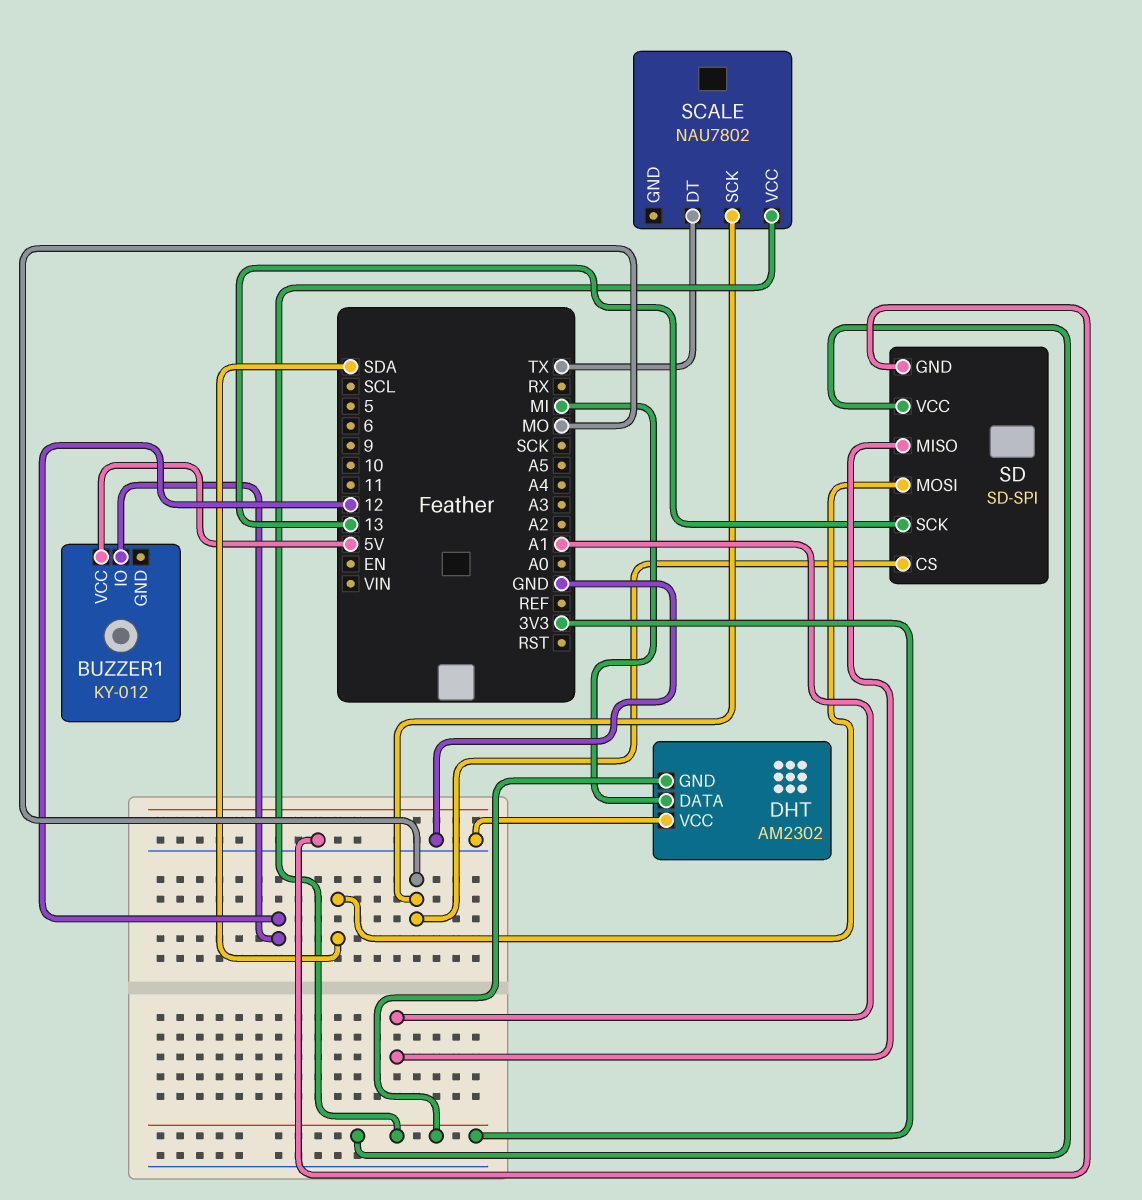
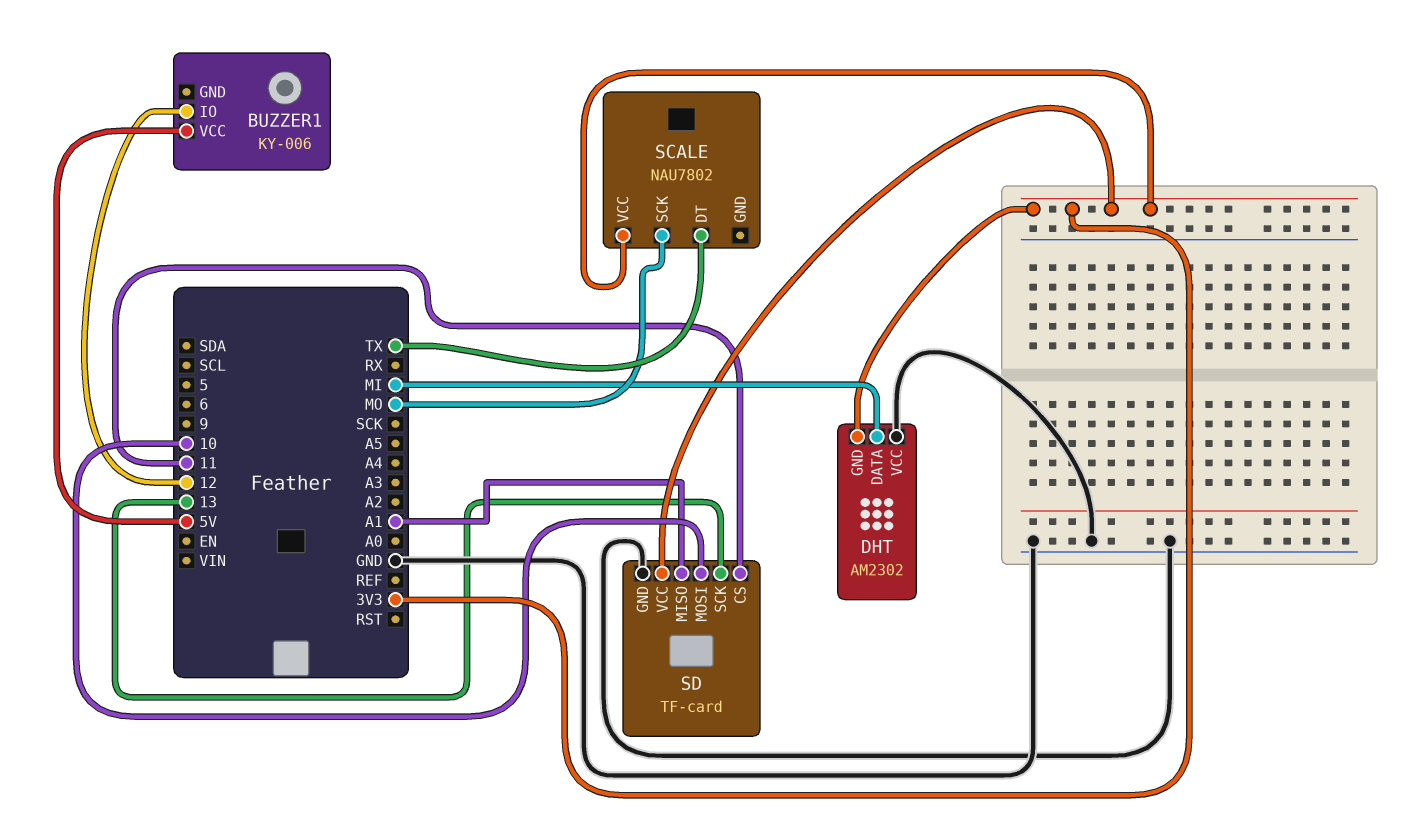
BUZZER1: KY-012 -> KY-006
SD: SD-SPI -> TF-card
SD pin CS: MO -> 11
SD pin MOSI: SDA -> 10

